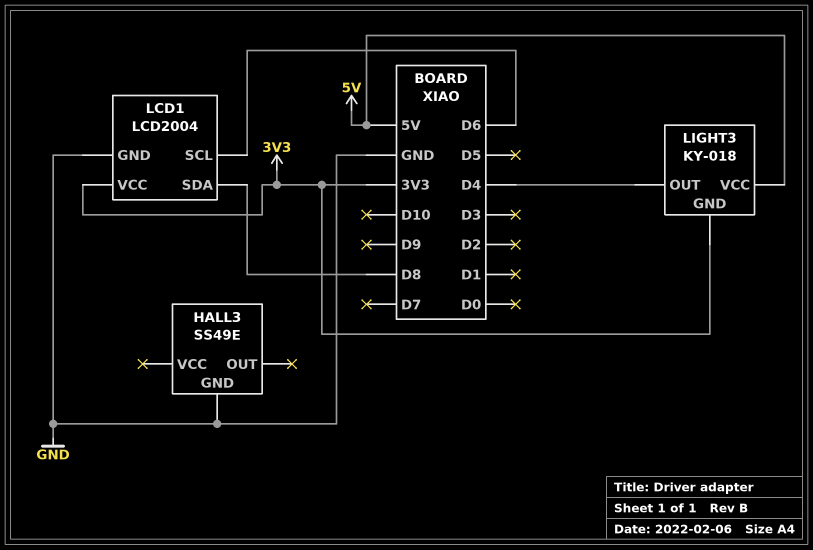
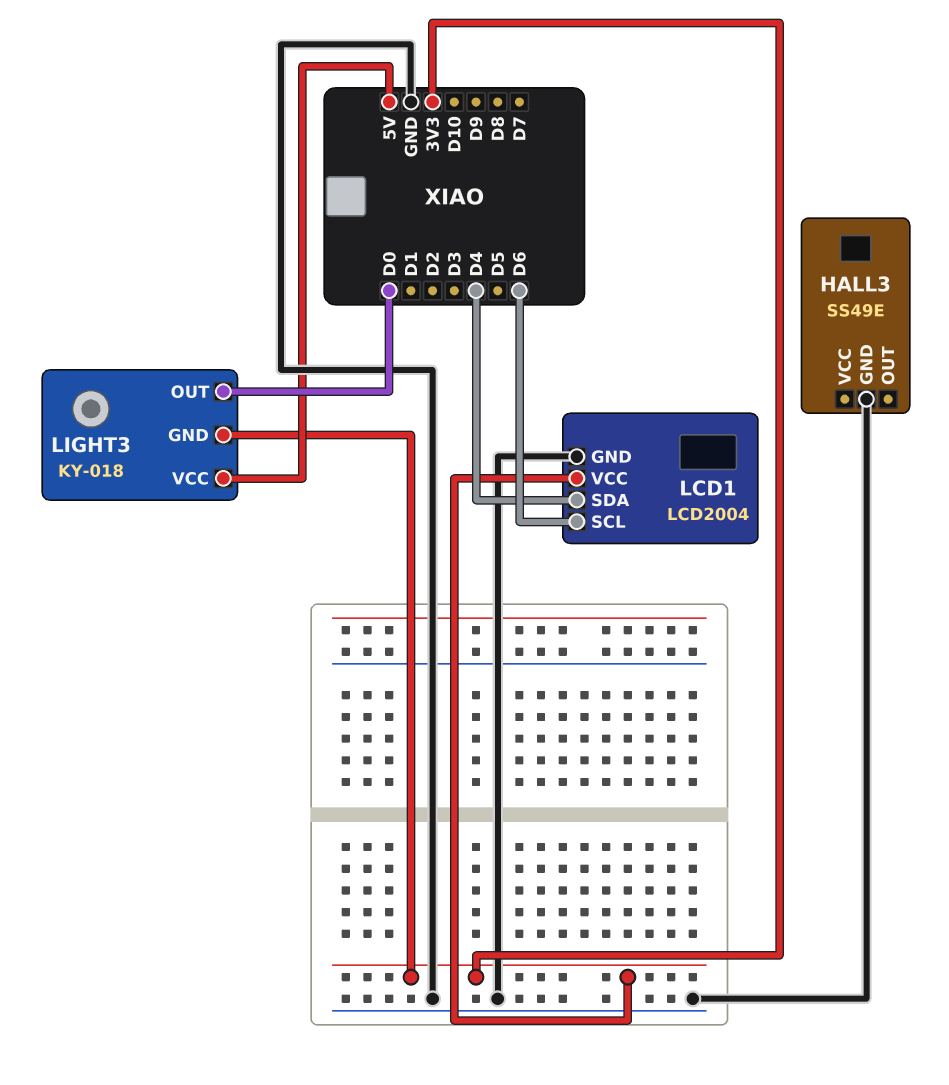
LCD1 pin SDA: D8 -> D4
LIGHT3 pin OUT: D4 -> D0

